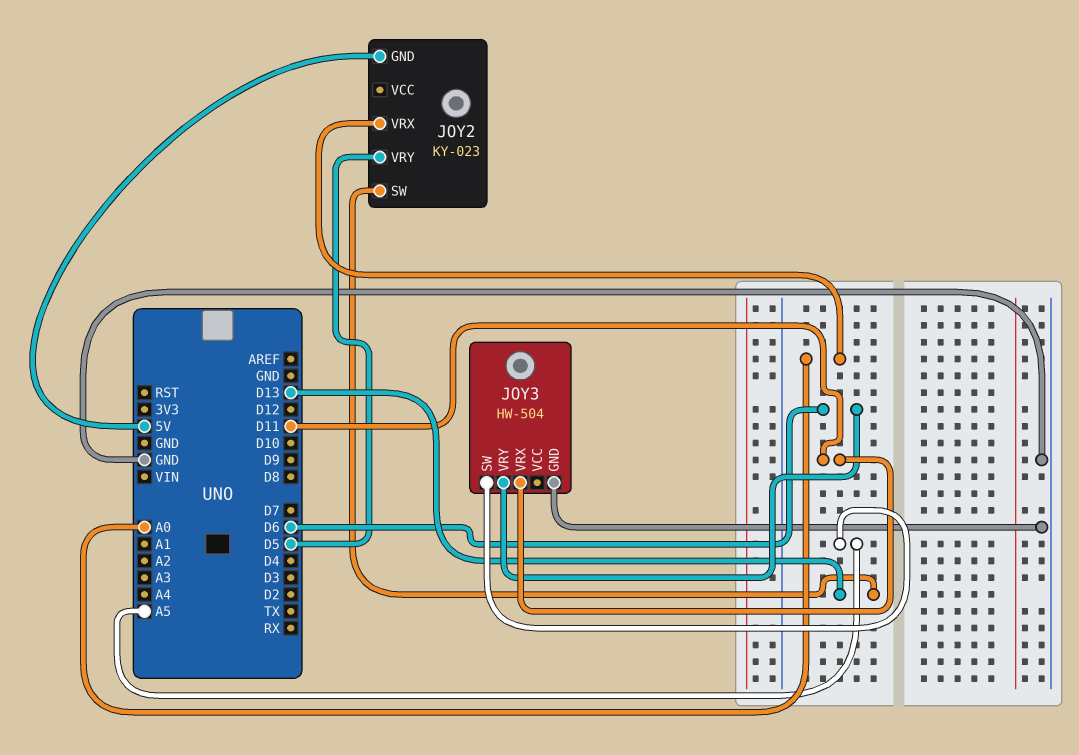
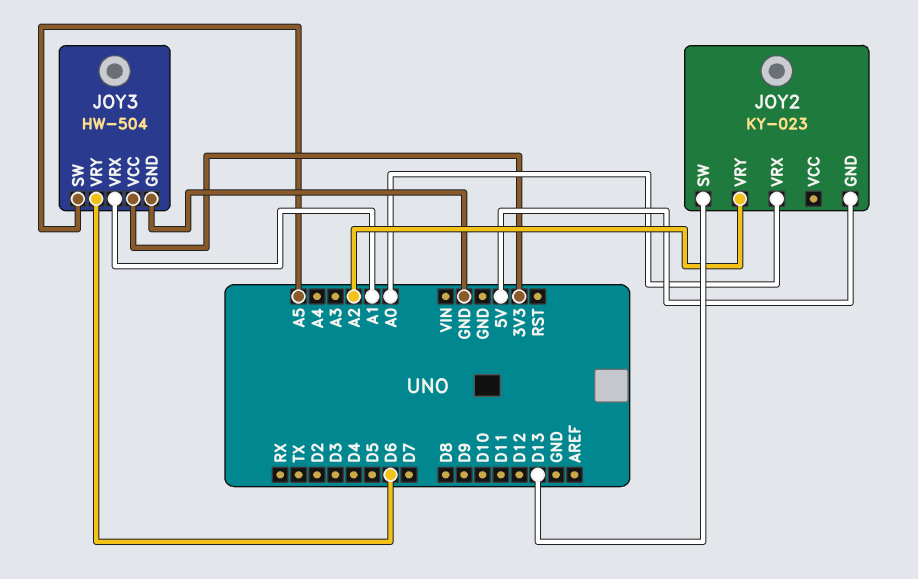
JOY2 pin VRY: D5 -> A2
JOY3 pin VCC: none -> 3V3
JOY3 pin VRX: D11 -> A1

